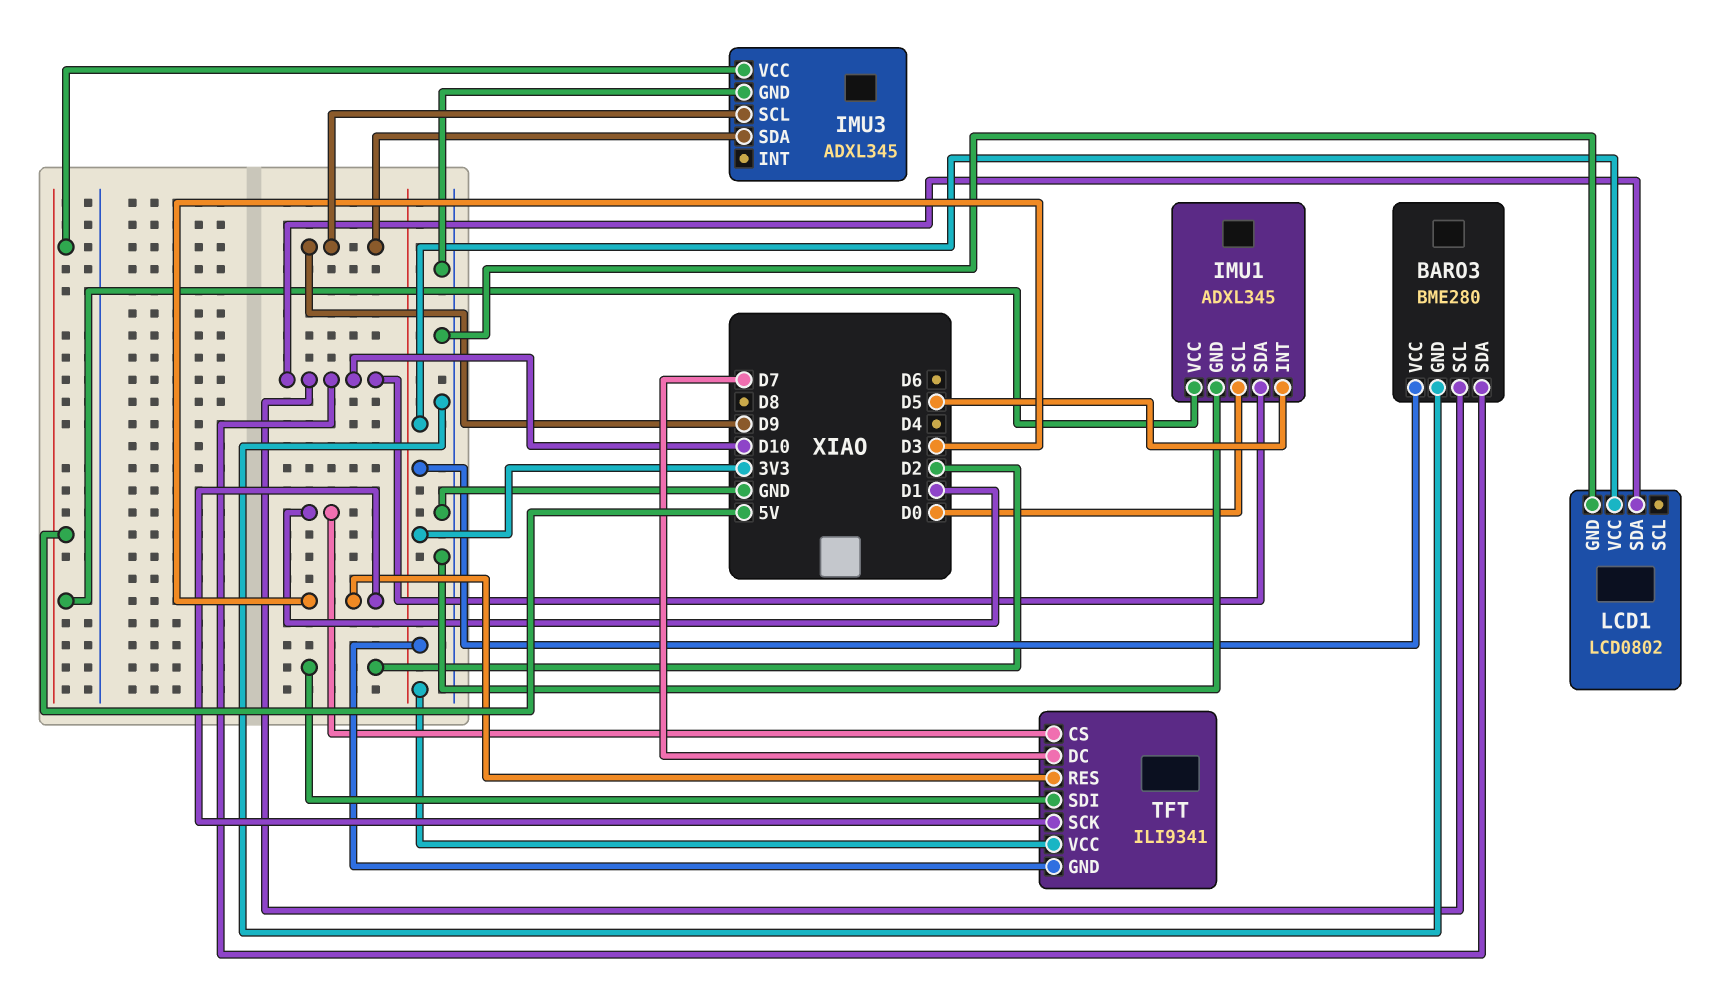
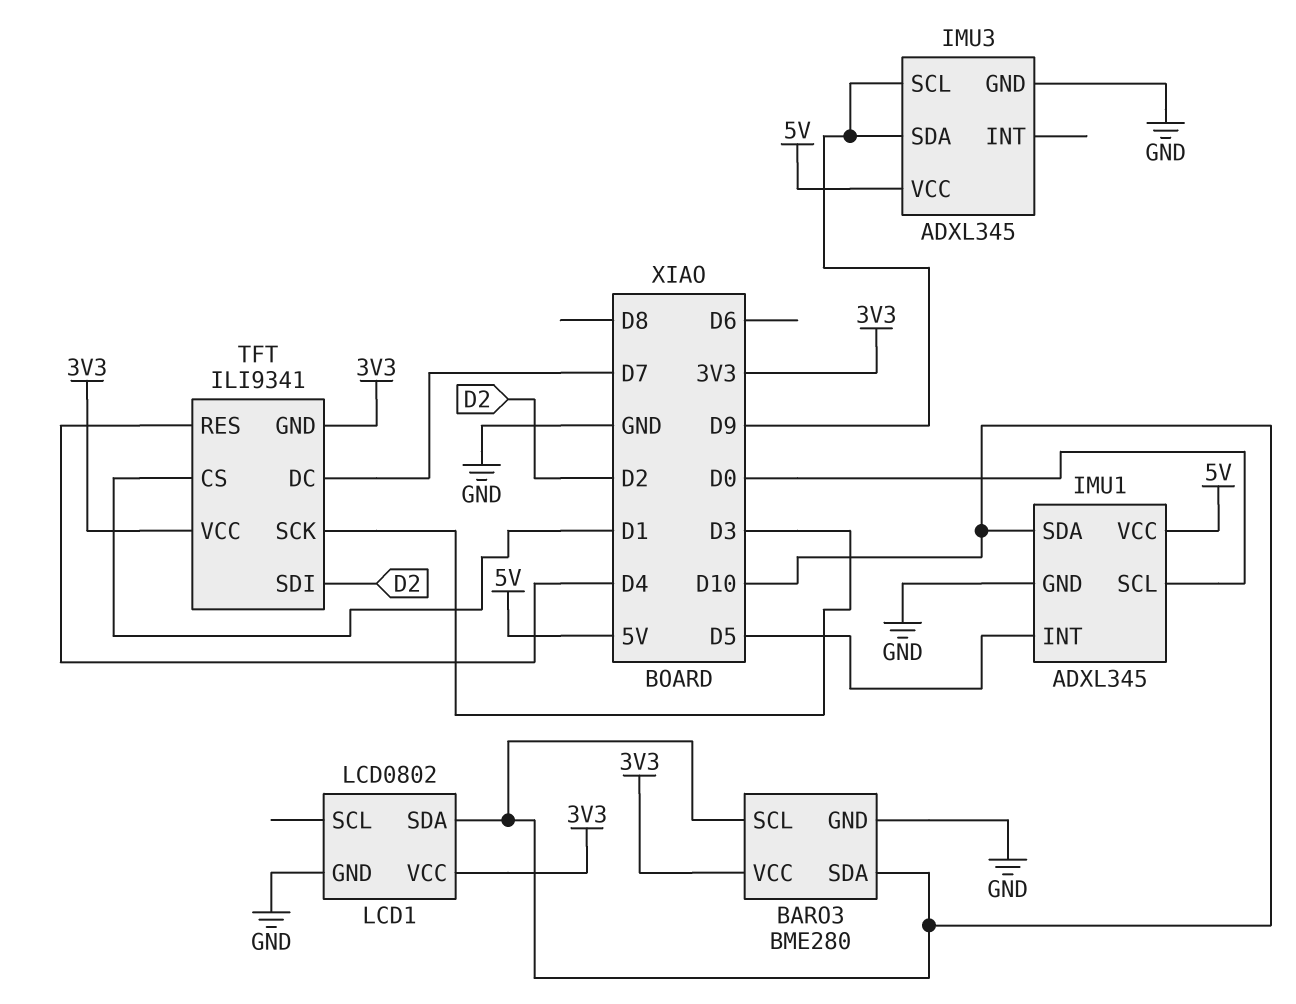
TFT pin RES: D3 -> D4

